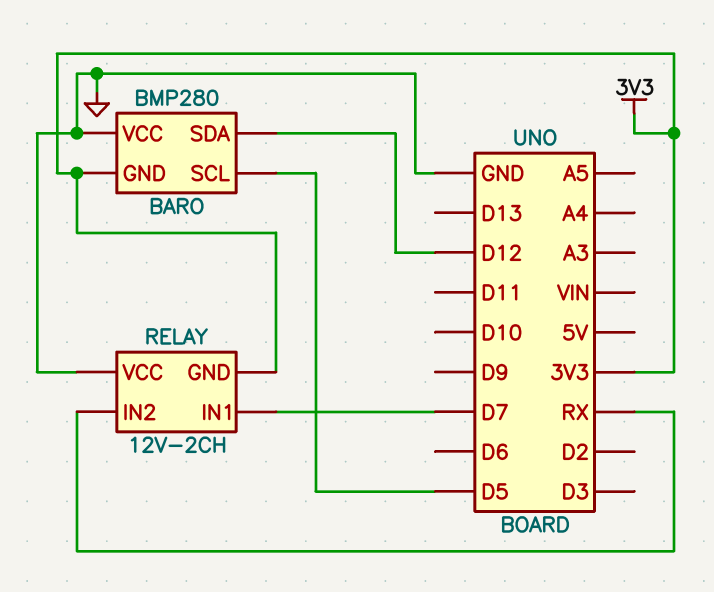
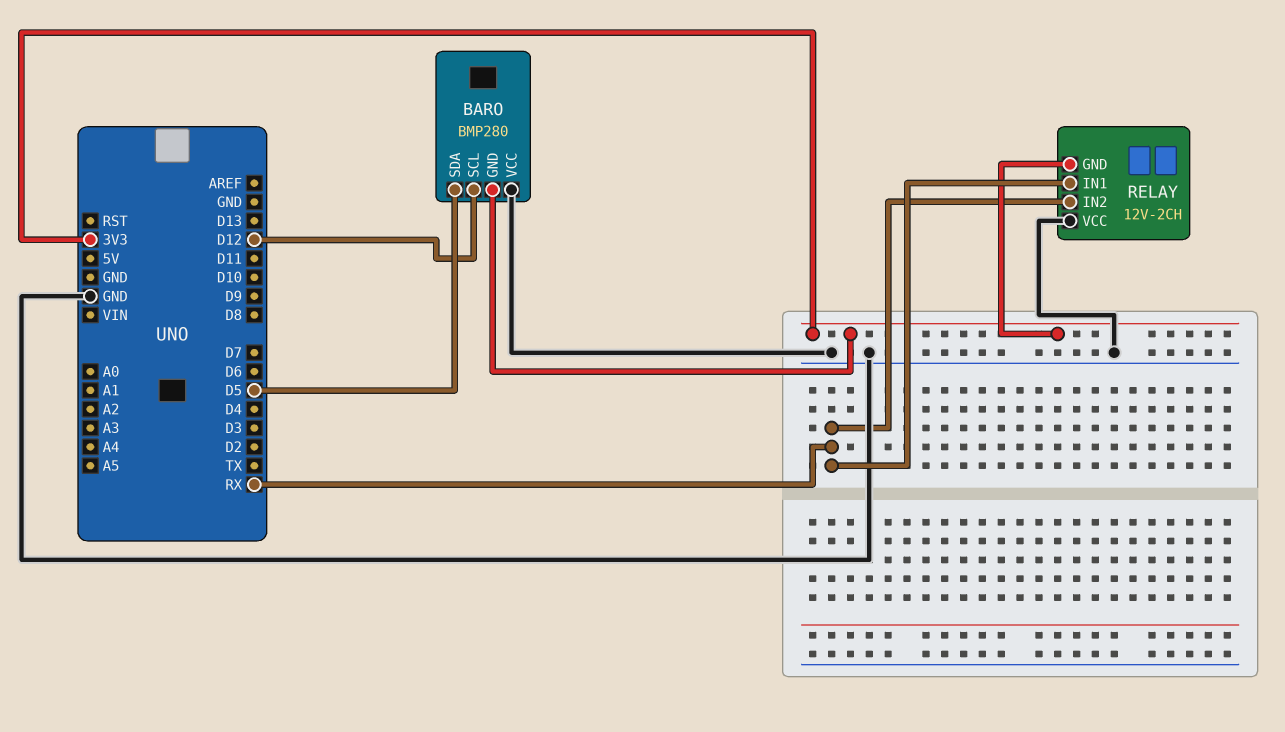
BARO pin SCL: D5 -> D12
BARO pin SDA: D12 -> D5
RELAY pin IN1: D7 -> RX

